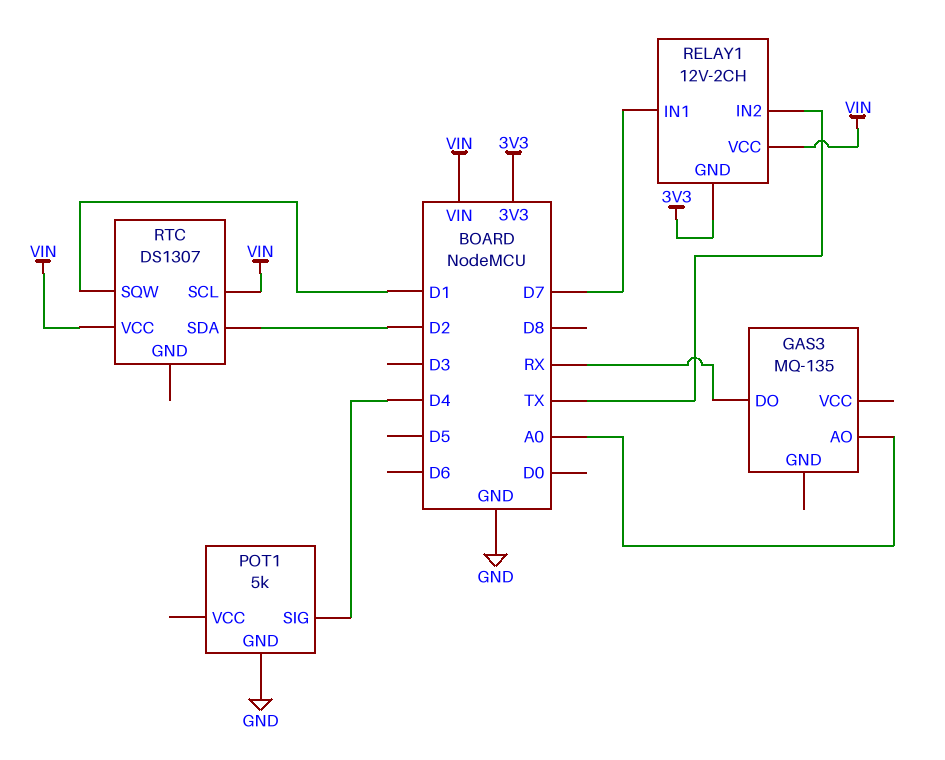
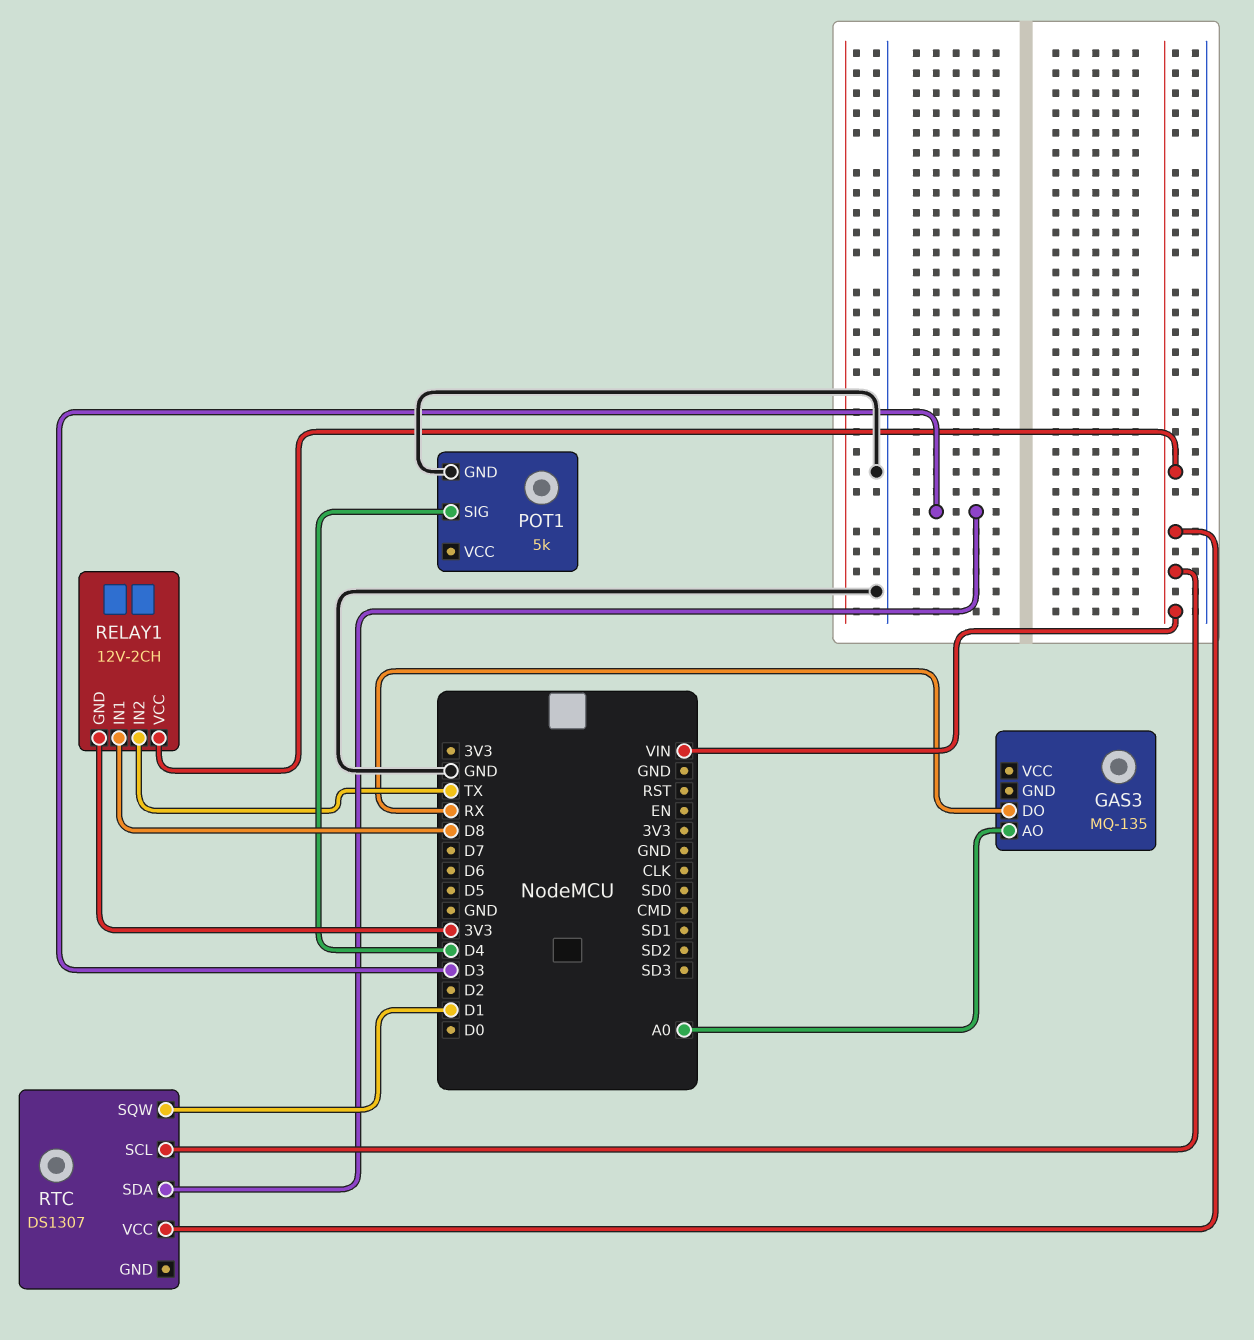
RELAY1 pin IN1: D7 -> D8
RTC pin SDA: D2 -> D3

